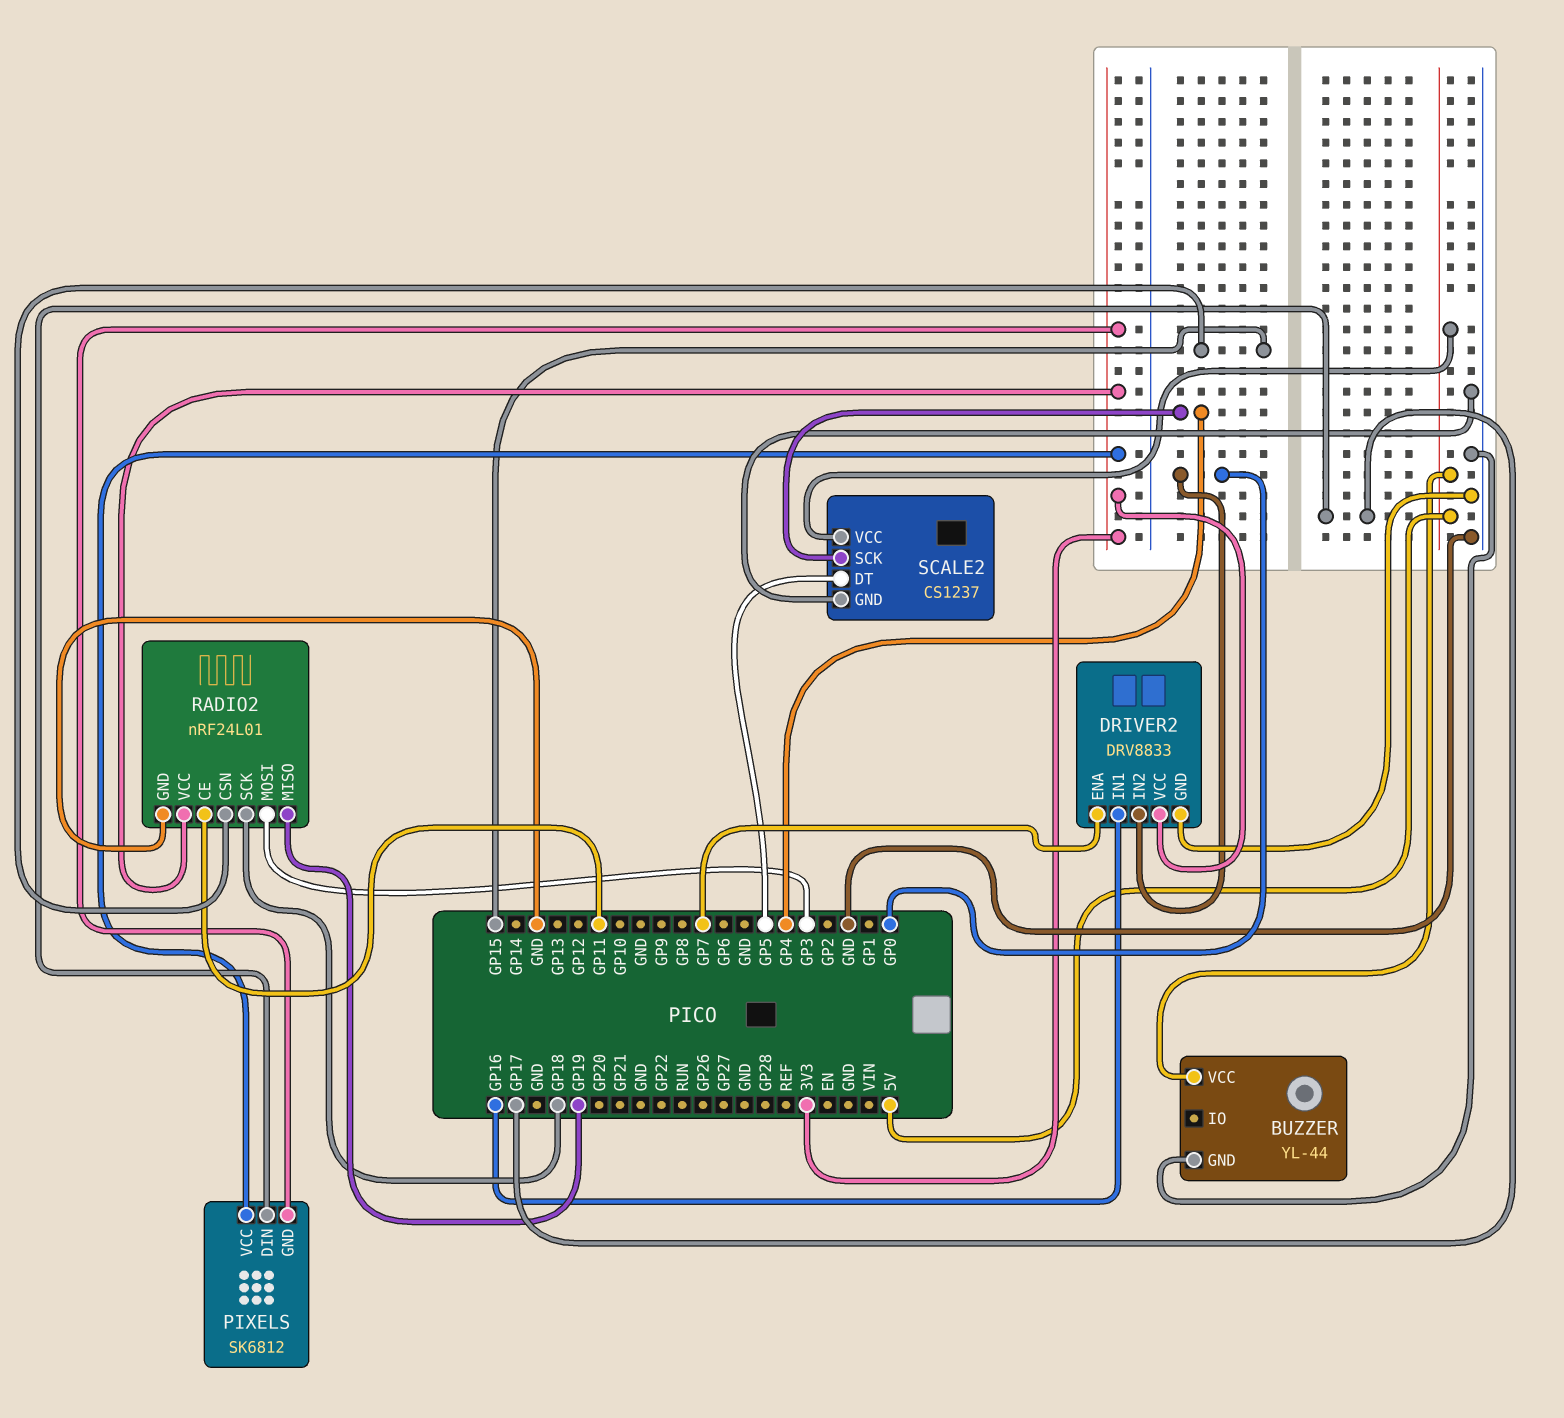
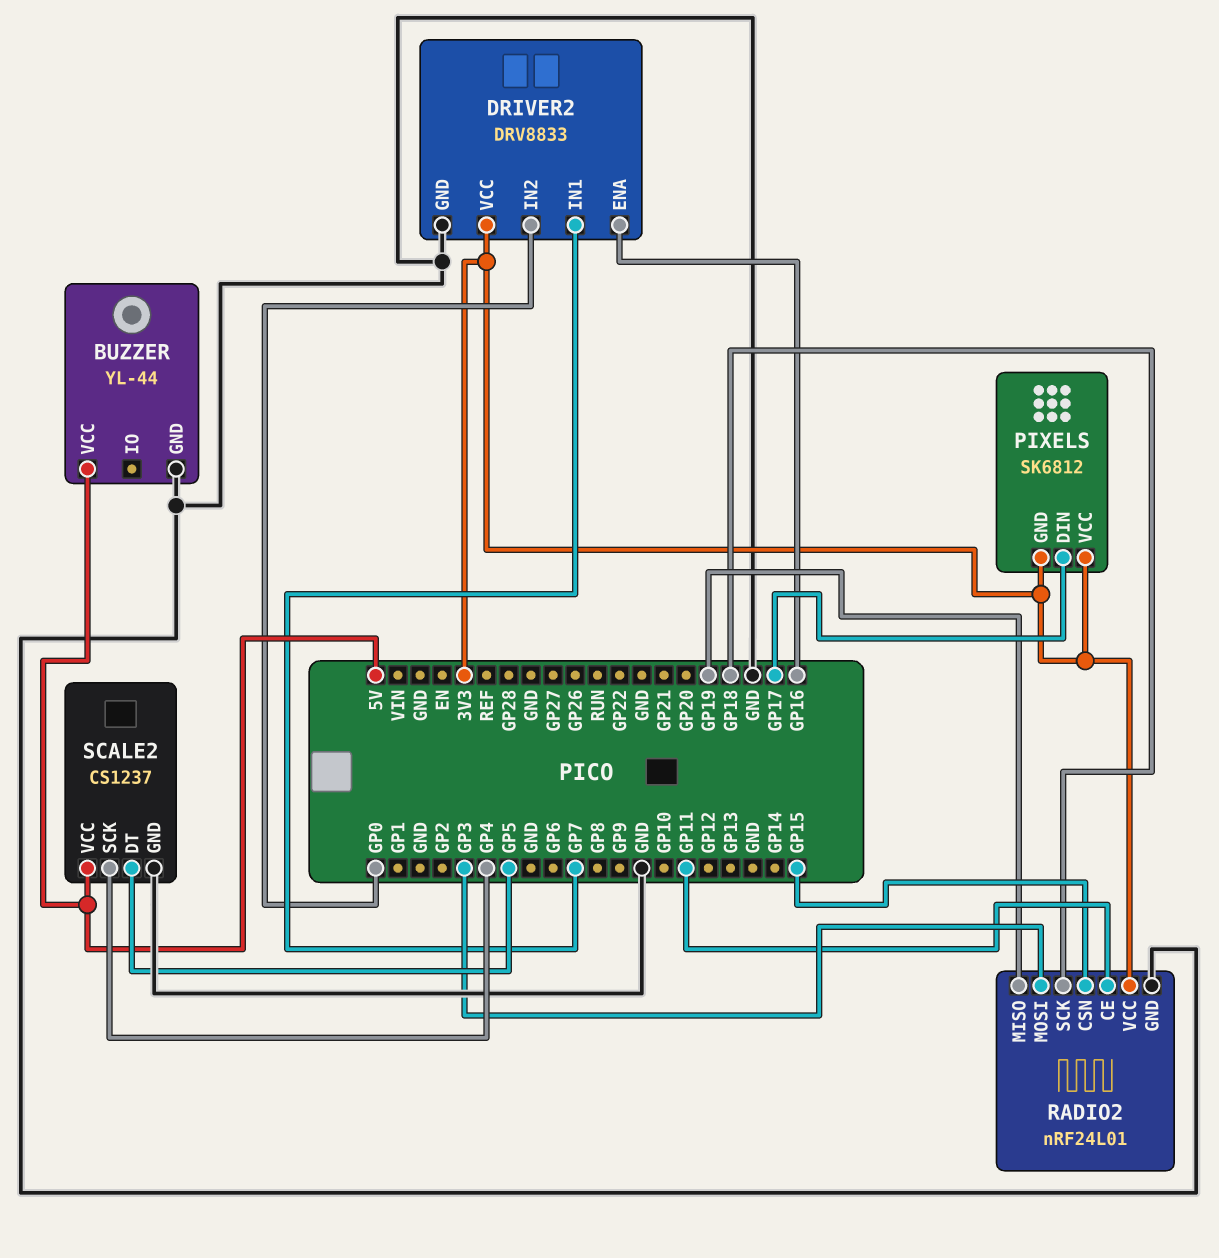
DRIVER2 pin ENA: GP7 -> GP16
DRIVER2 pin IN1: GP16 -> GP7

